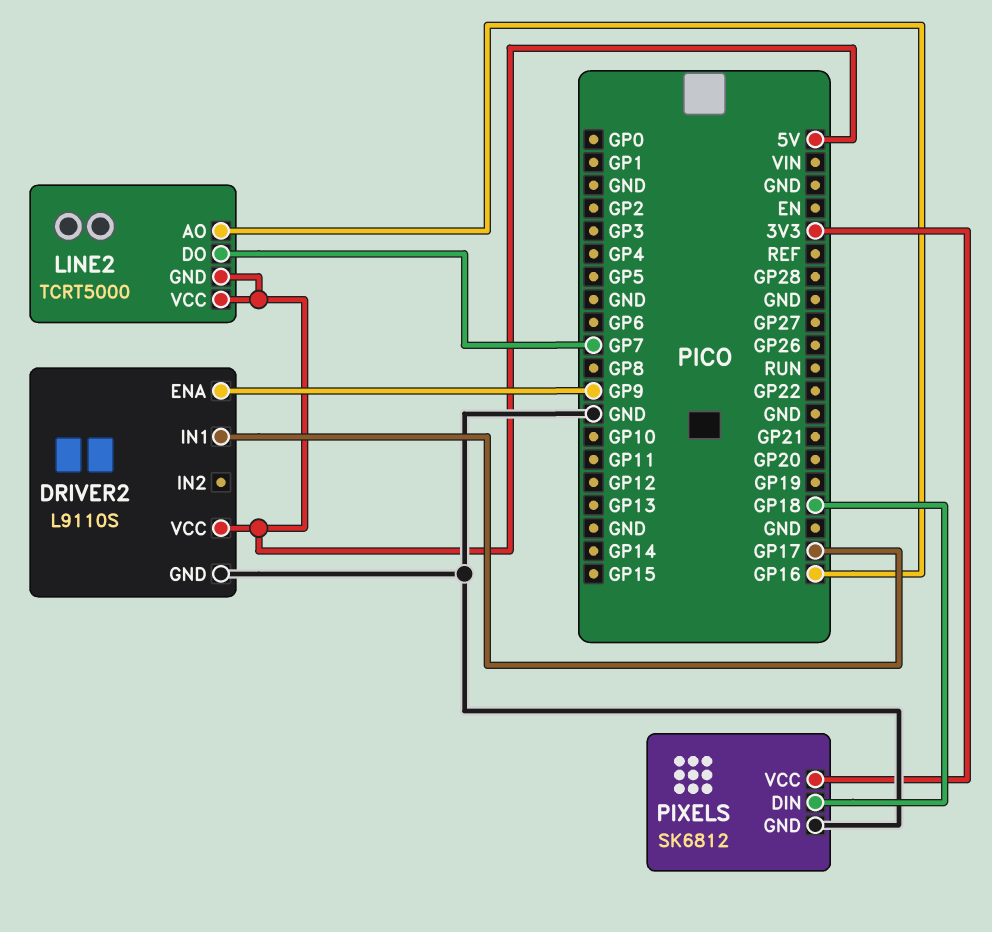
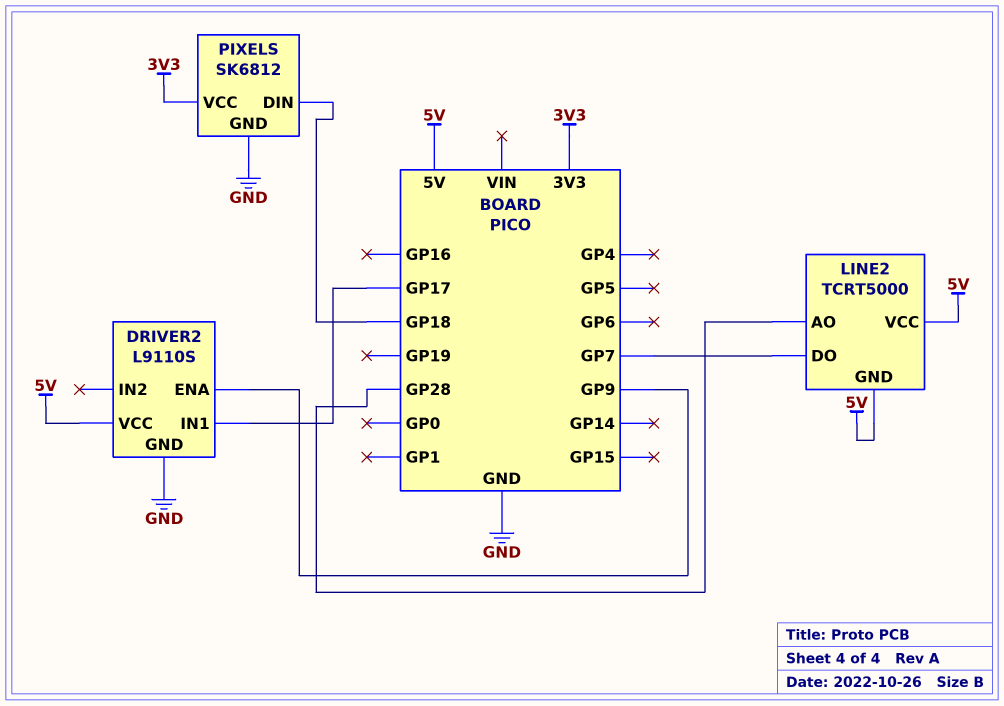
LINE2 pin AO: GP16 -> GP28

